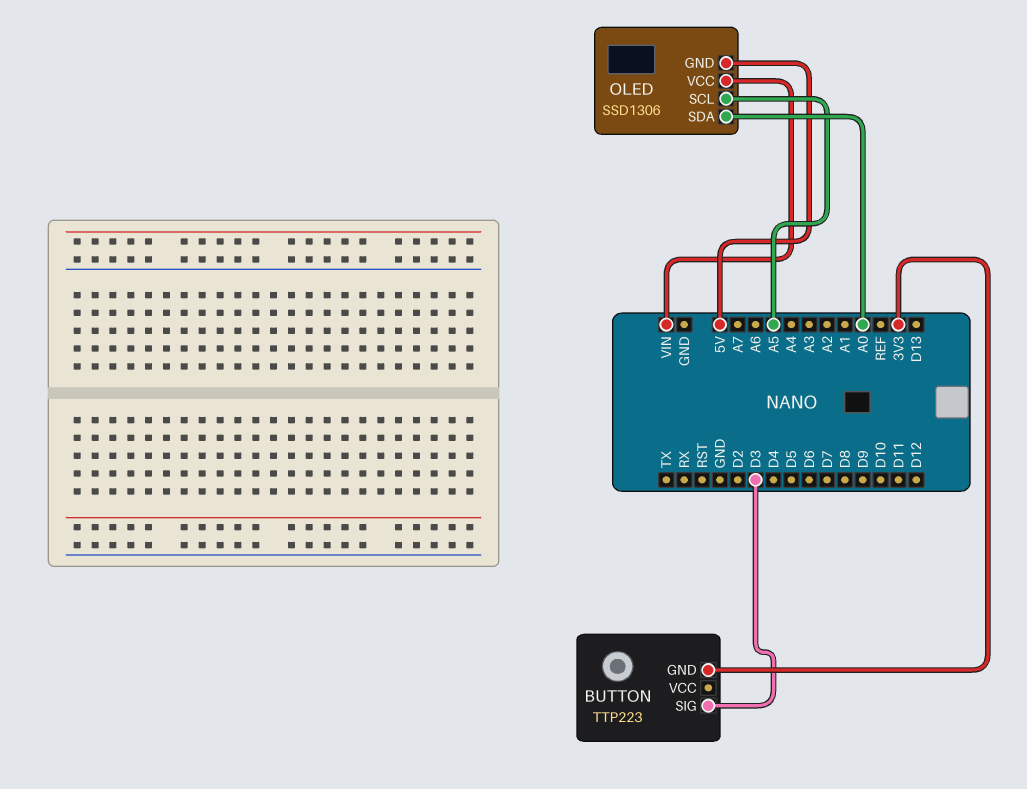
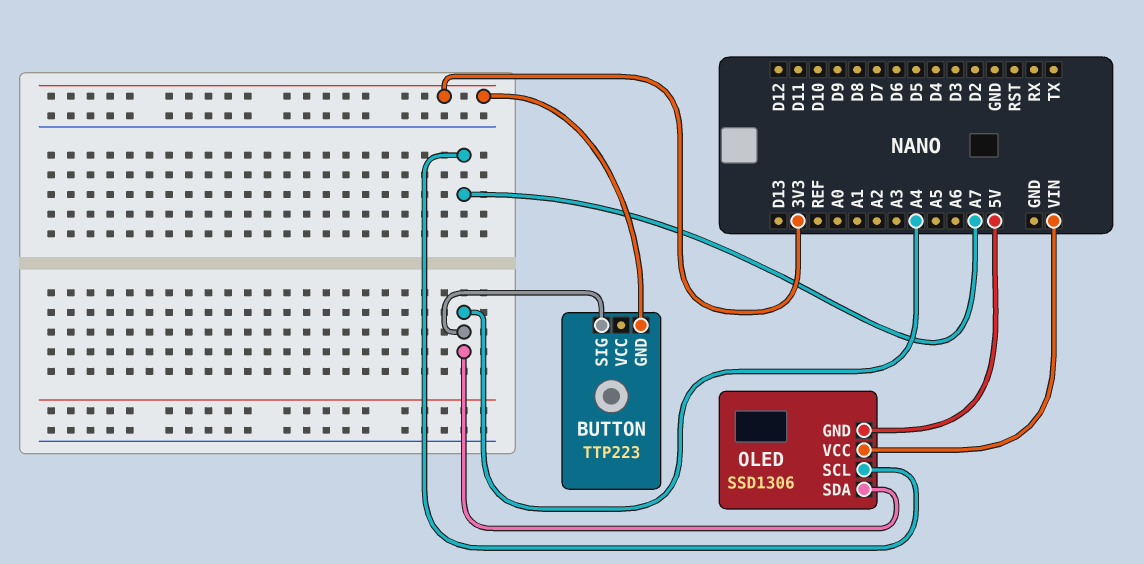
BUTTON pin SIG: D3 -> A4
OLED pin SCL: A5 -> A7
OLED pin SDA: A0 -> A4

